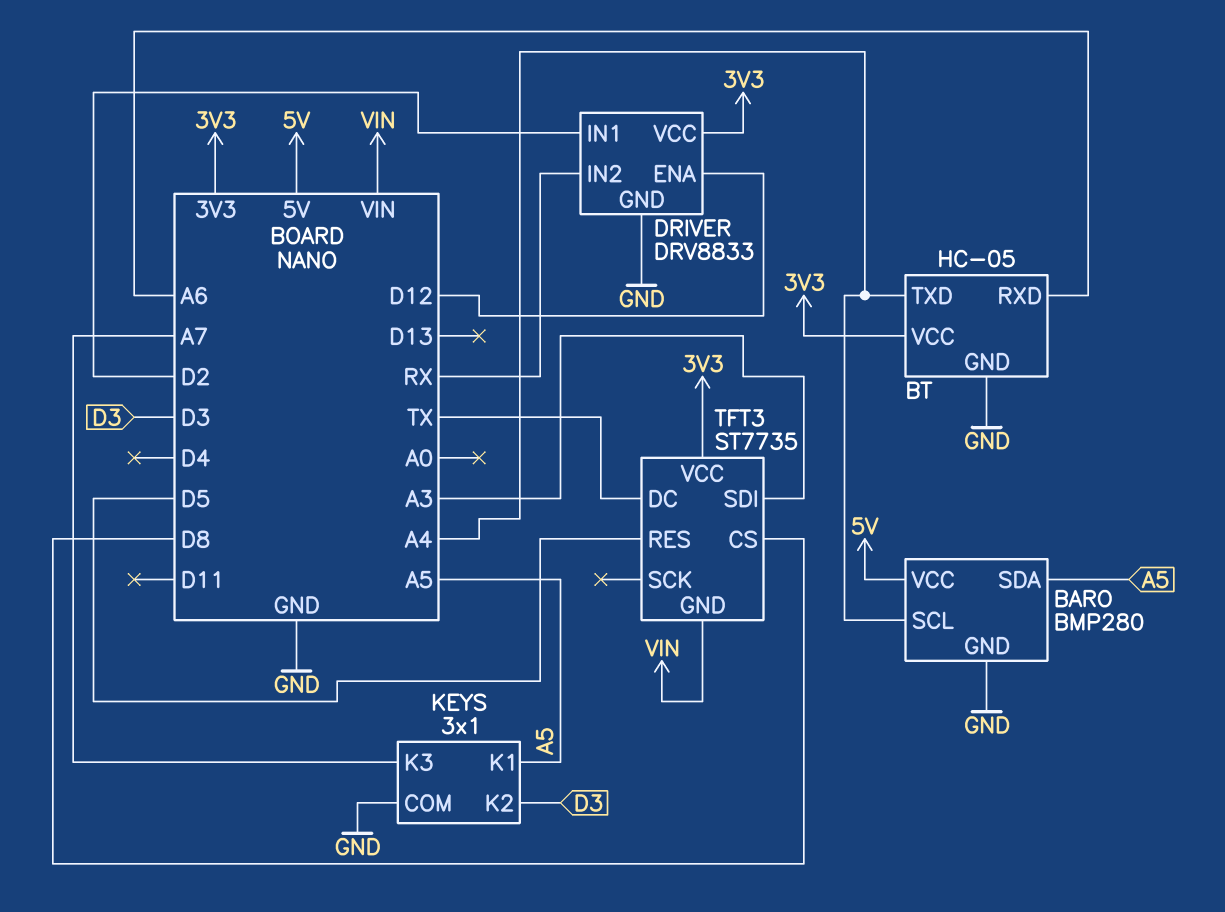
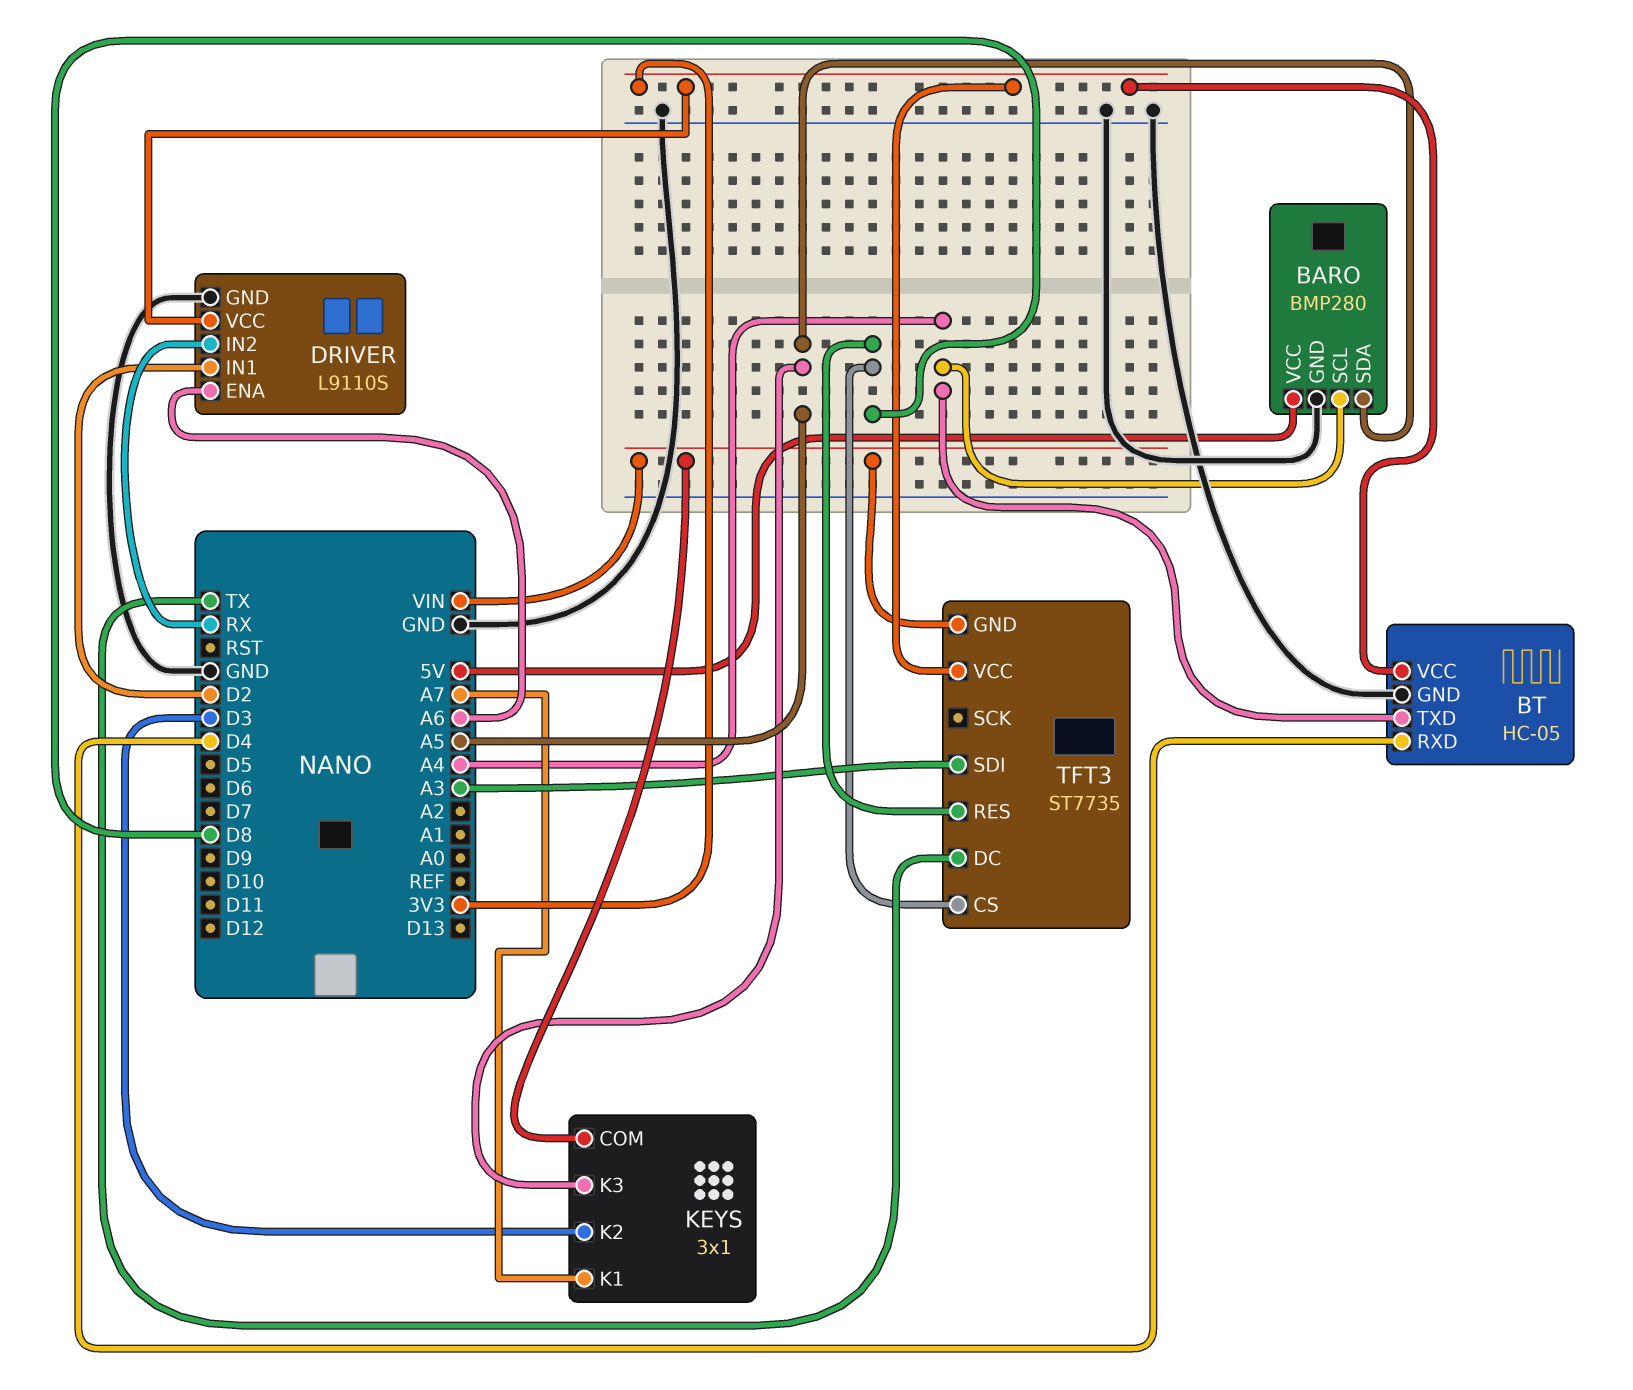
BT pin RXD: A6 -> D4
DRIVER: DRV8833 -> L9110S
DRIVER pin ENA: D12 -> A6
KEYS pin COM: GND -> VIN
KEYS pin K1: A5 -> A7
KEYS pin K3: A7 -> A5
TFT3 pin RES: D5 -> D8

